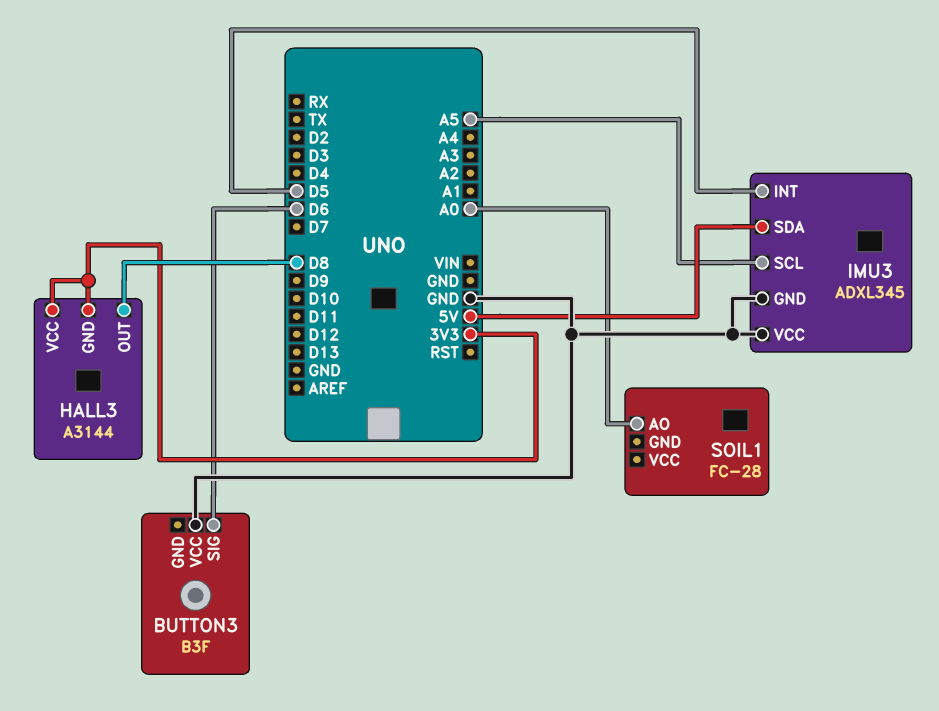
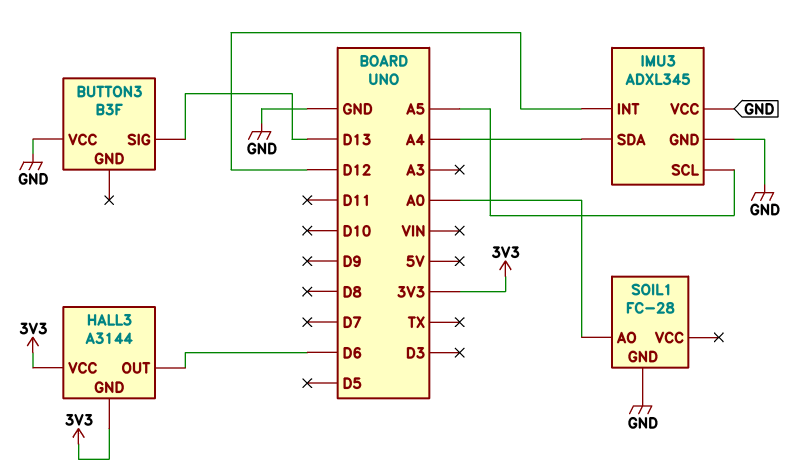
BUTTON3 pin SIG: D6 -> D13
HALL3 pin OUT: D8 -> D6
IMU3 pin INT: D5 -> D12
IMU3 pin SDA: 5V -> A4
SOIL1 pin GND: none -> GND

